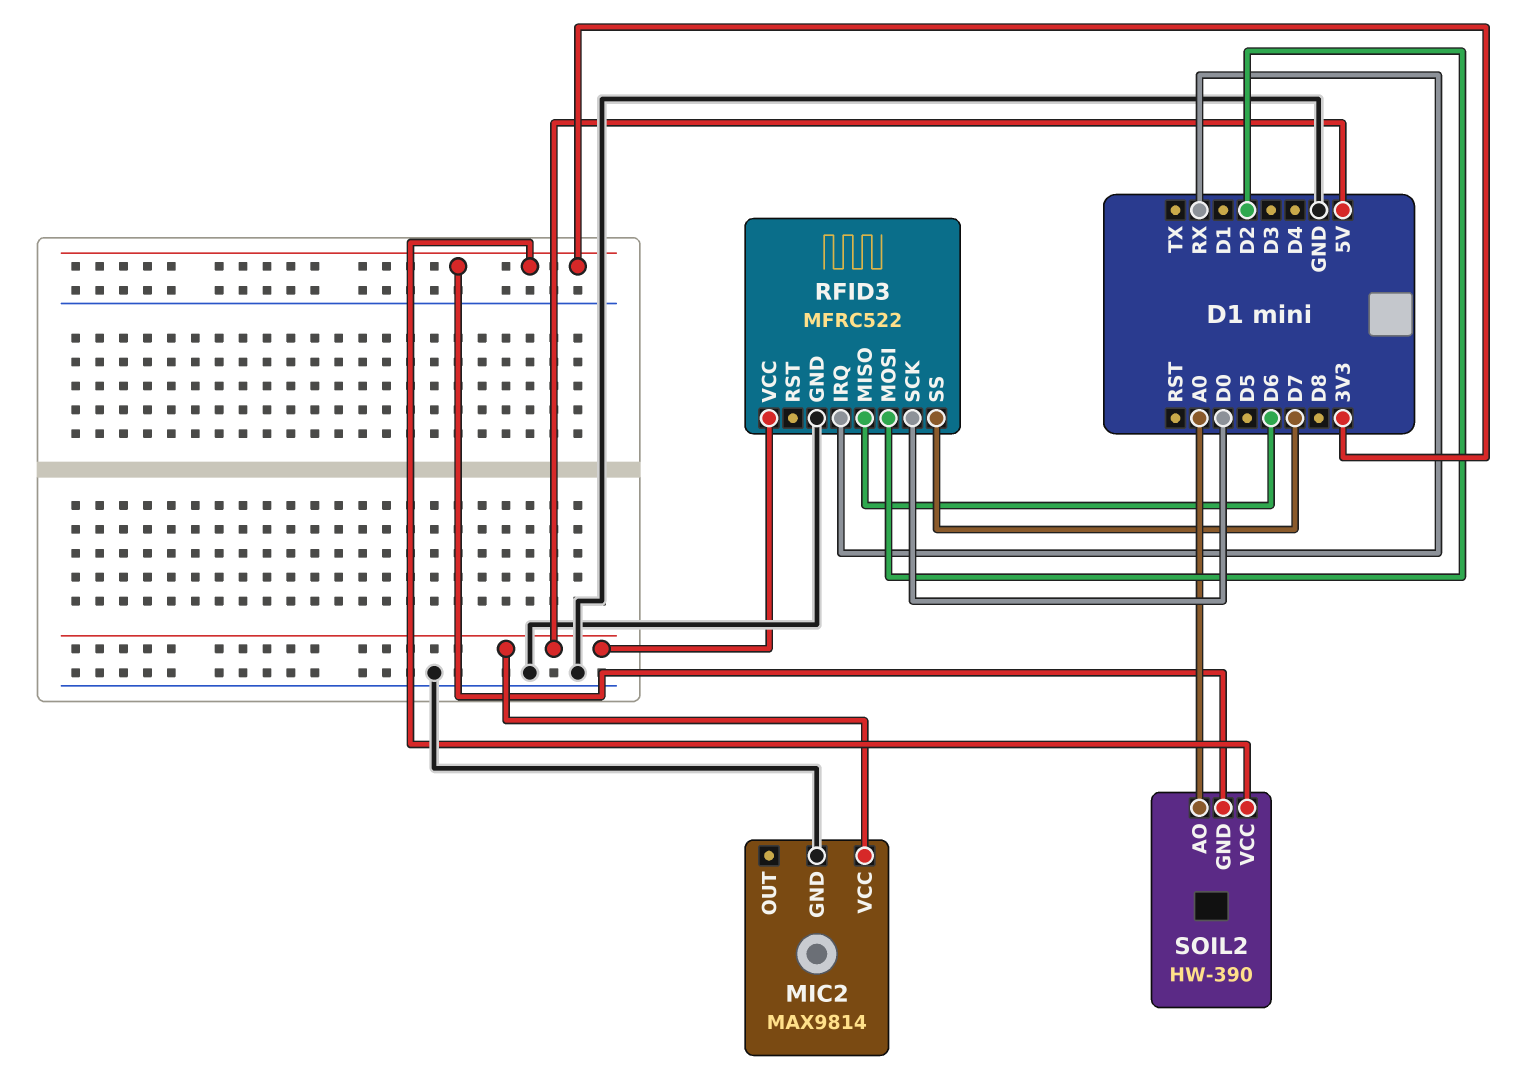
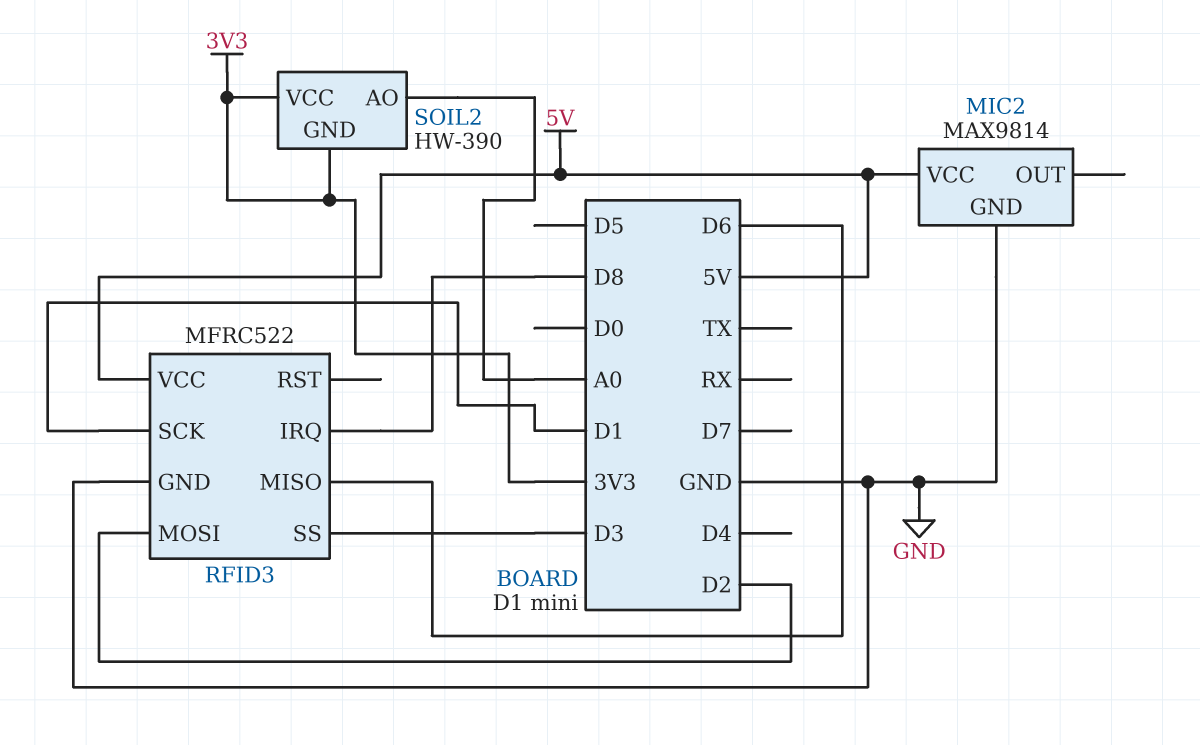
RFID3 pin IRQ: RX -> D8
RFID3 pin SCK: D0 -> D1
RFID3 pin SS: D7 -> D3

